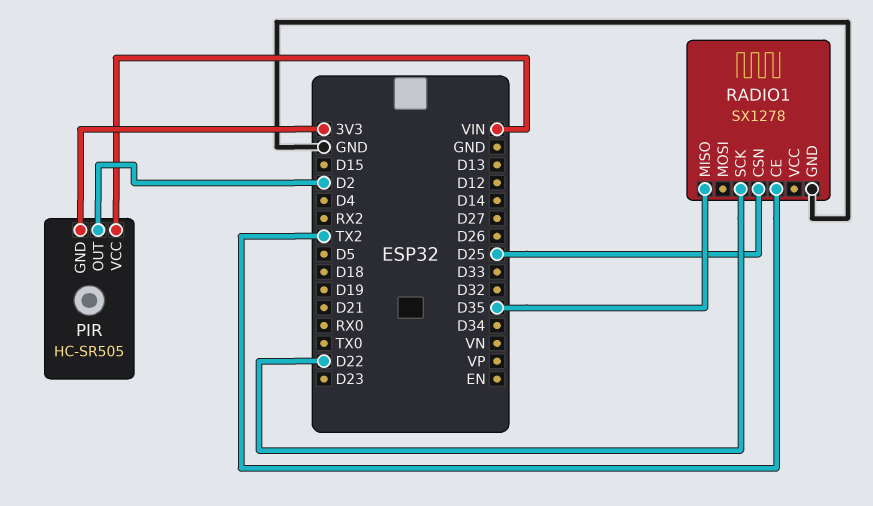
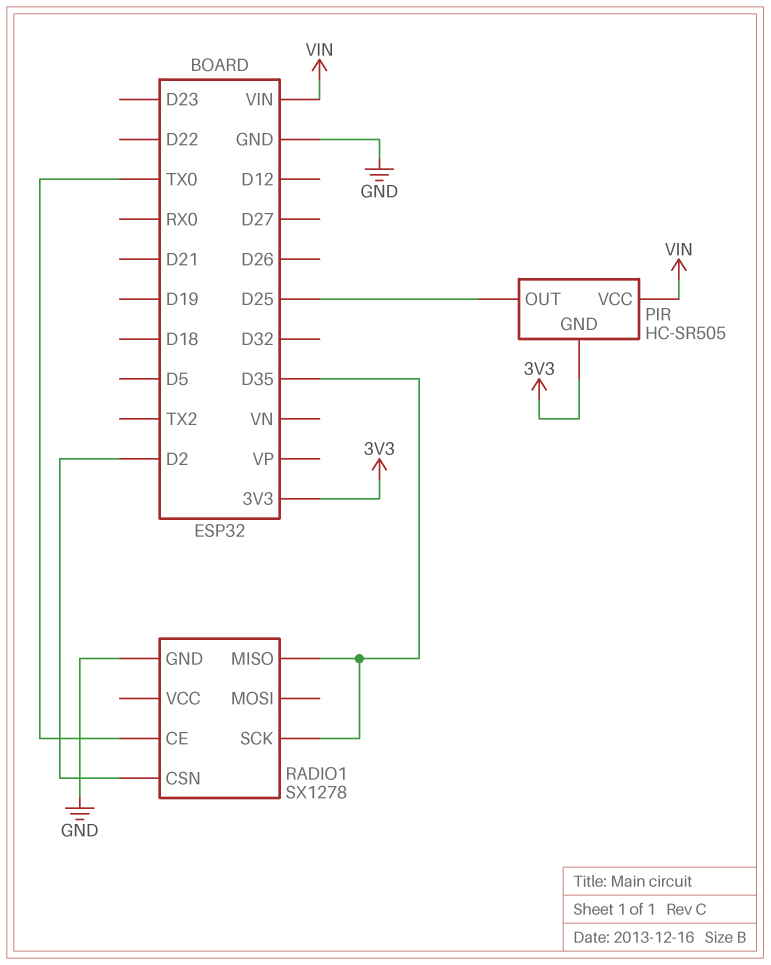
PIR pin OUT: D2 -> D25
RADIO1 pin CE: TX2 -> TX0
RADIO1 pin CSN: D25 -> D2
RADIO1 pin SCK: D22 -> D35

